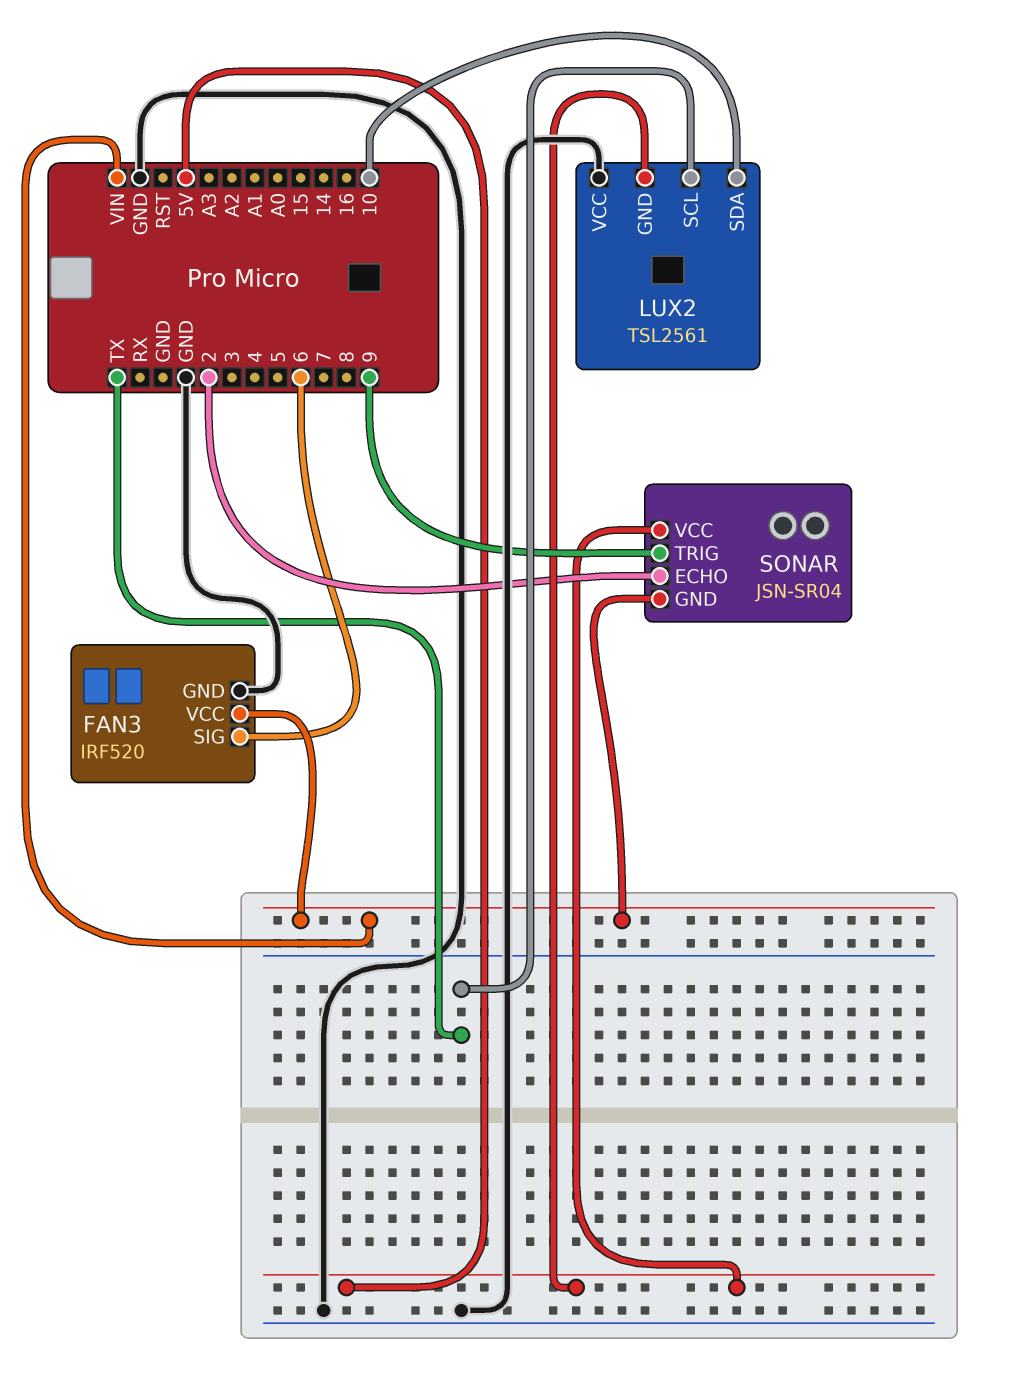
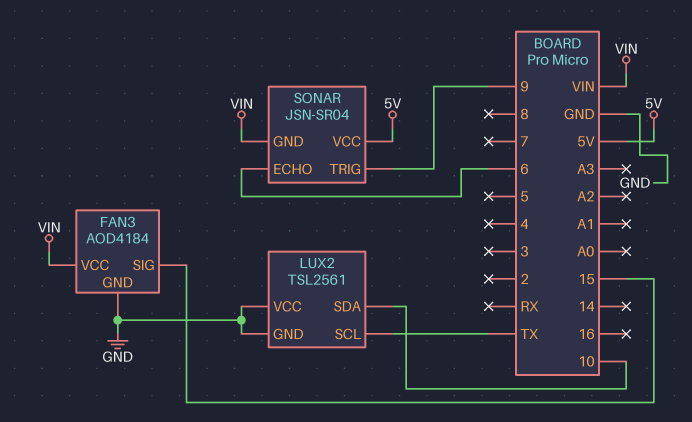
FAN3: IRF520 -> AOD4184
FAN3 pin SIG: 6 -> 15
LUX2 pin GND: 5V -> GND
SONAR pin ECHO: 2 -> 6

